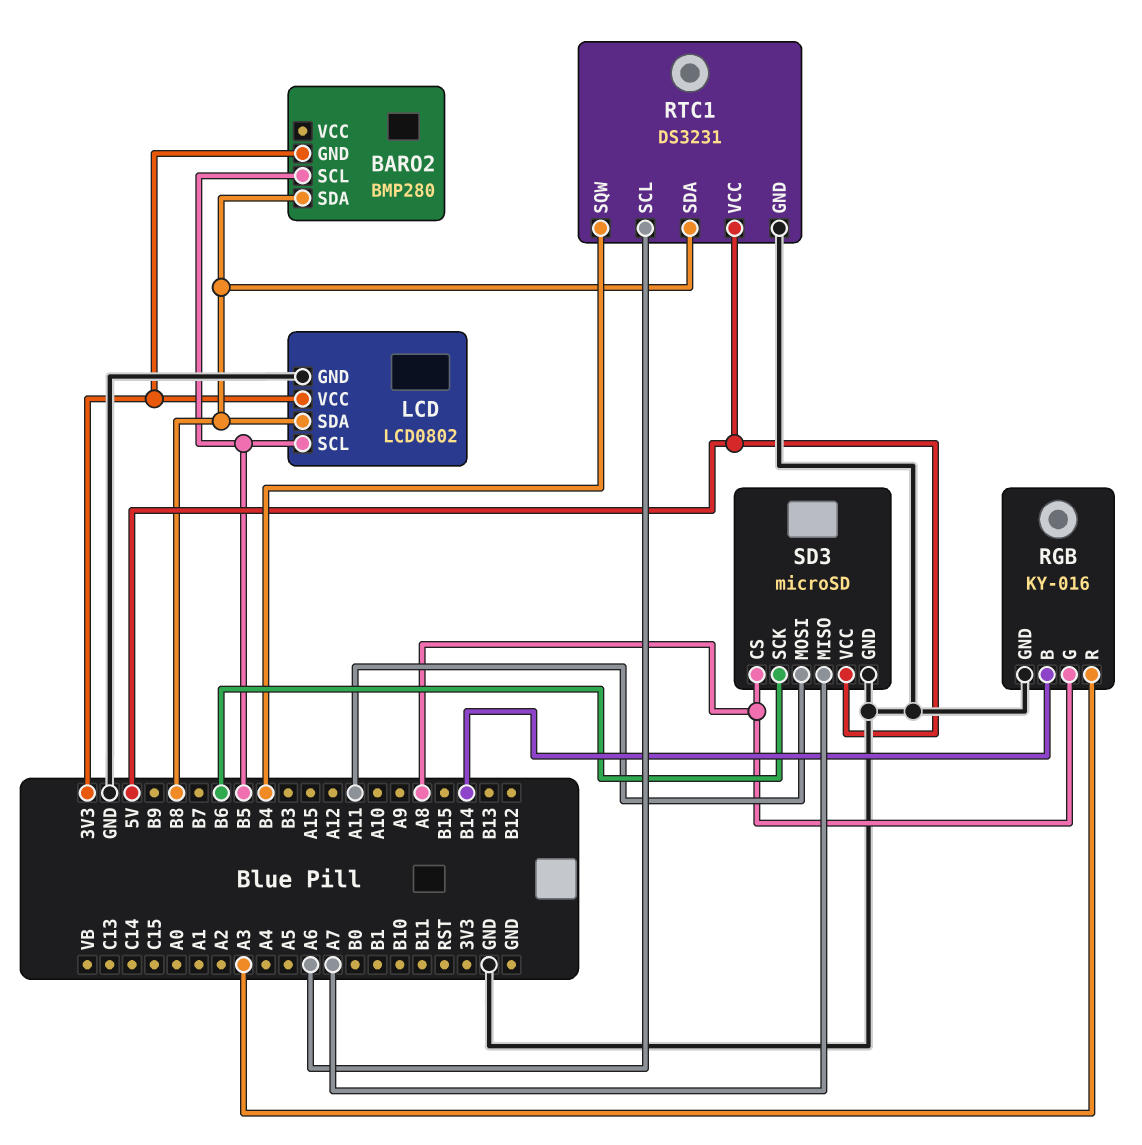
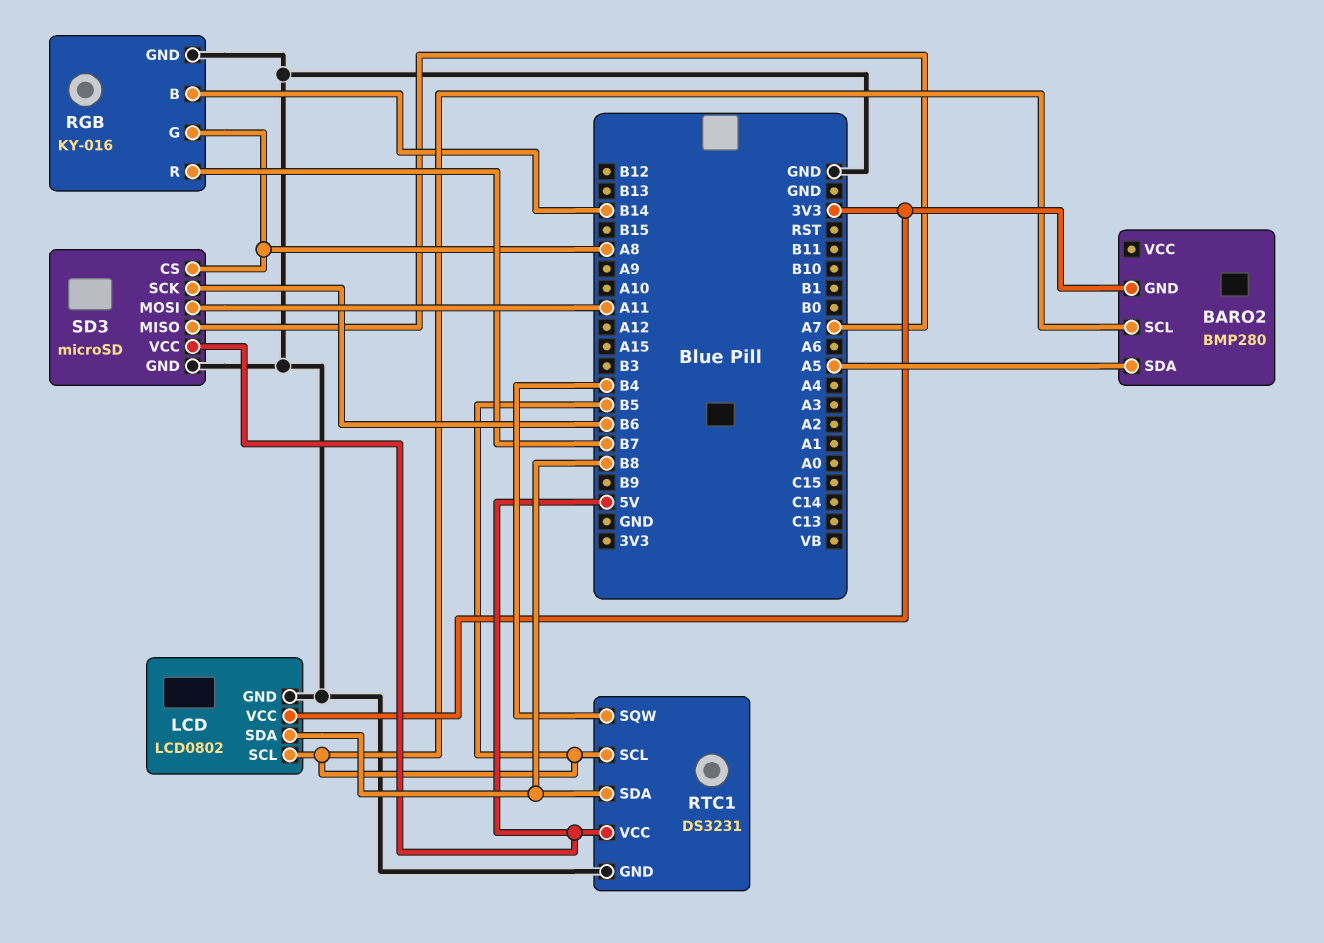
BARO2 pin SDA: B8 -> A5
RGB pin R: A3 -> B7
RTC1 pin SCL: A6 -> B5

